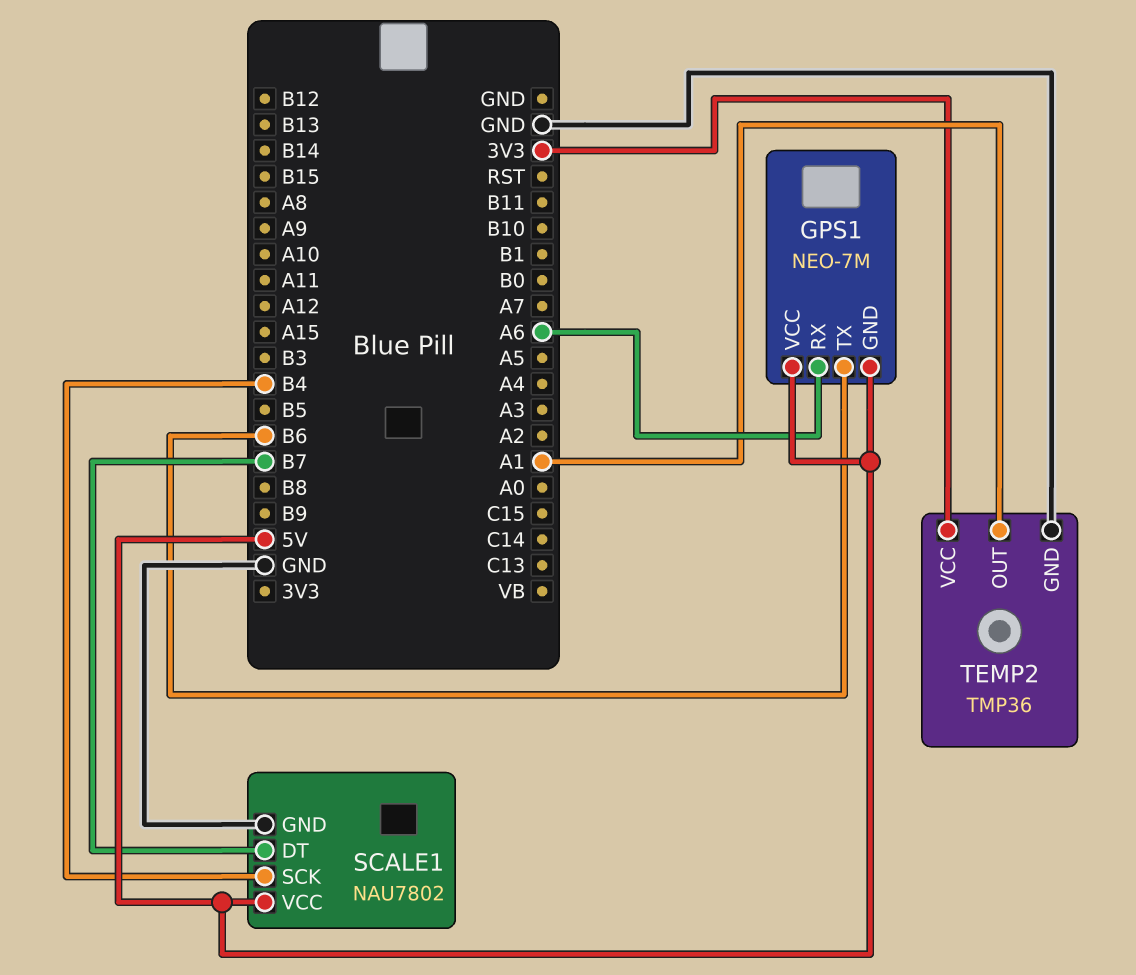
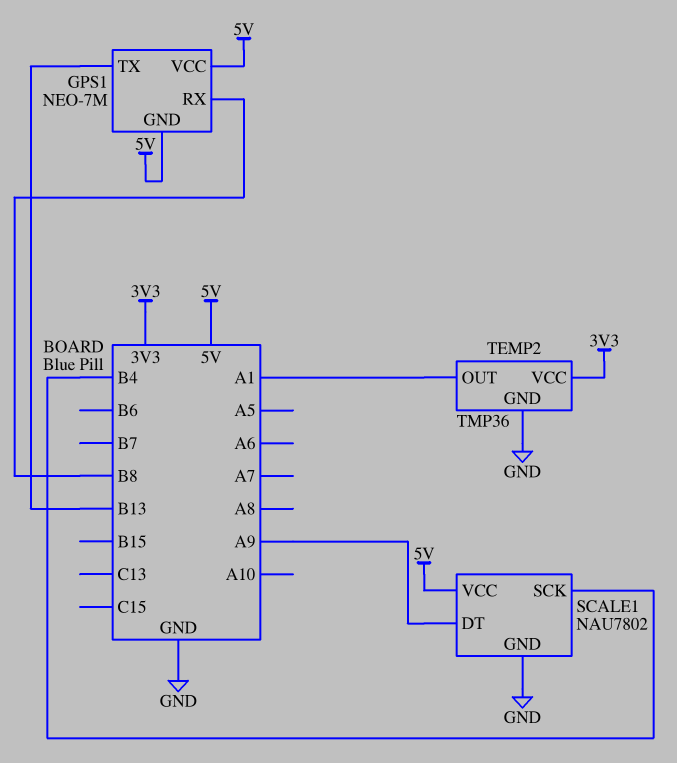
GPS1 pin RX: A6 -> B8
GPS1 pin TX: B6 -> B13
SCALE1 pin DT: B7 -> A9

